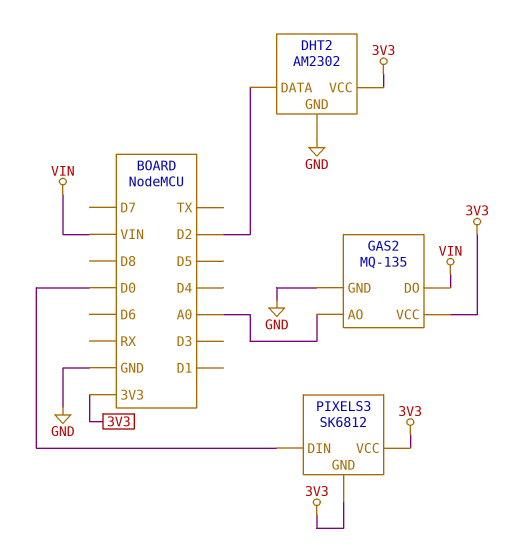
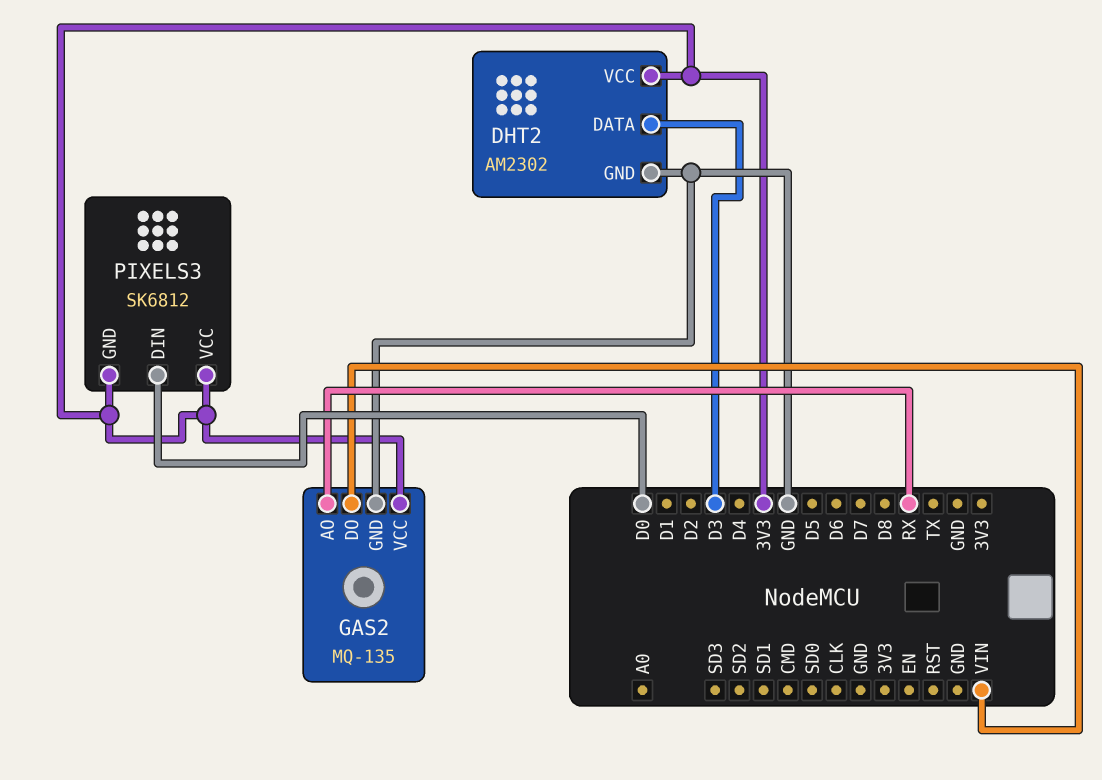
DHT2 pin DATA: D2 -> D3
GAS2 pin AO: A0 -> RX

